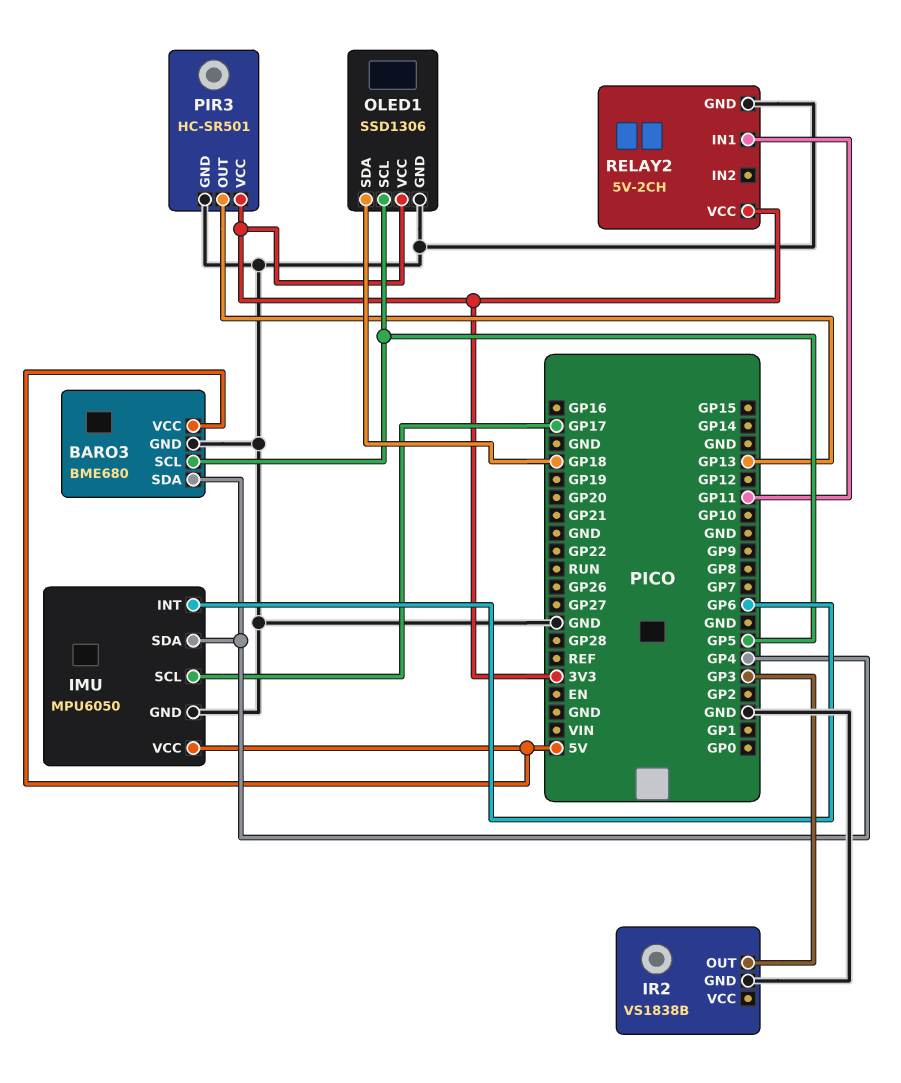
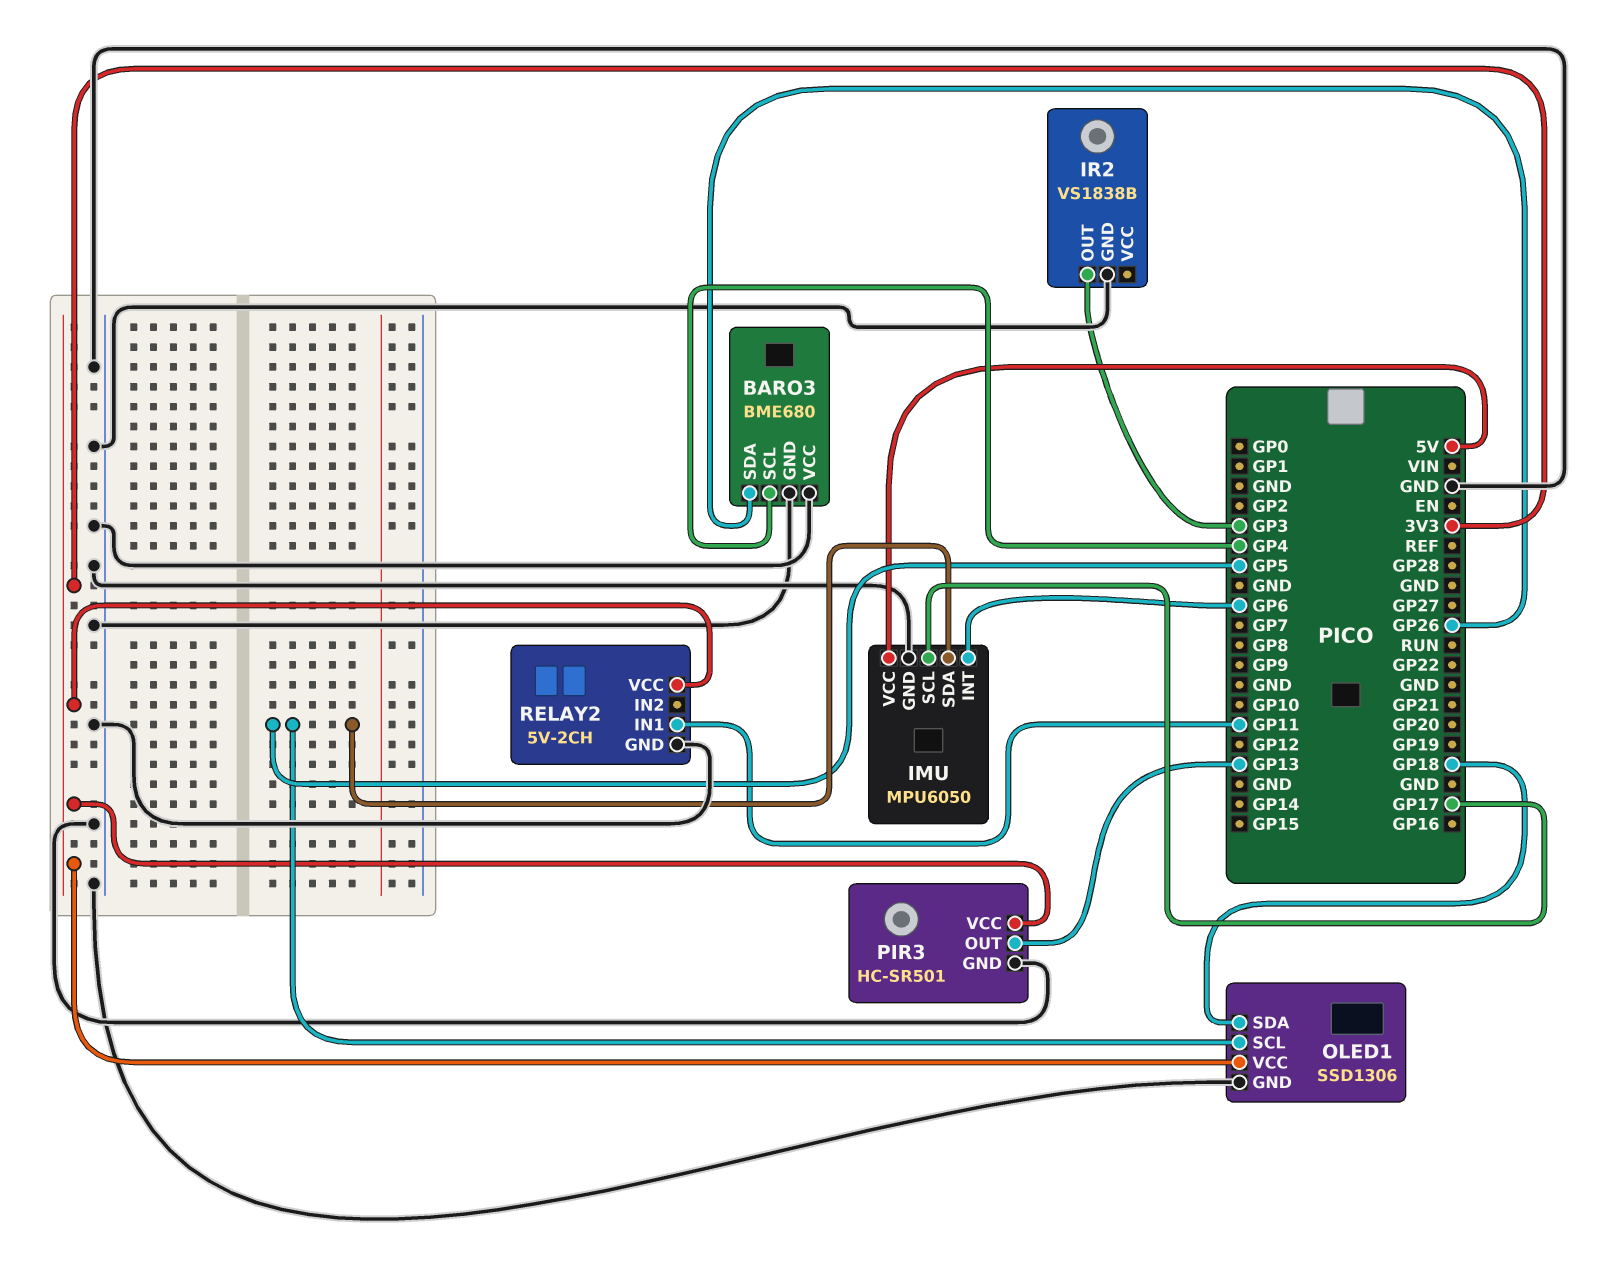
BARO3 pin SCL: GP5 -> GP4
BARO3 pin SDA: GP4 -> GP26
BARO3 pin VCC: 5V -> GND
IMU pin SDA: GP4 -> GP5

